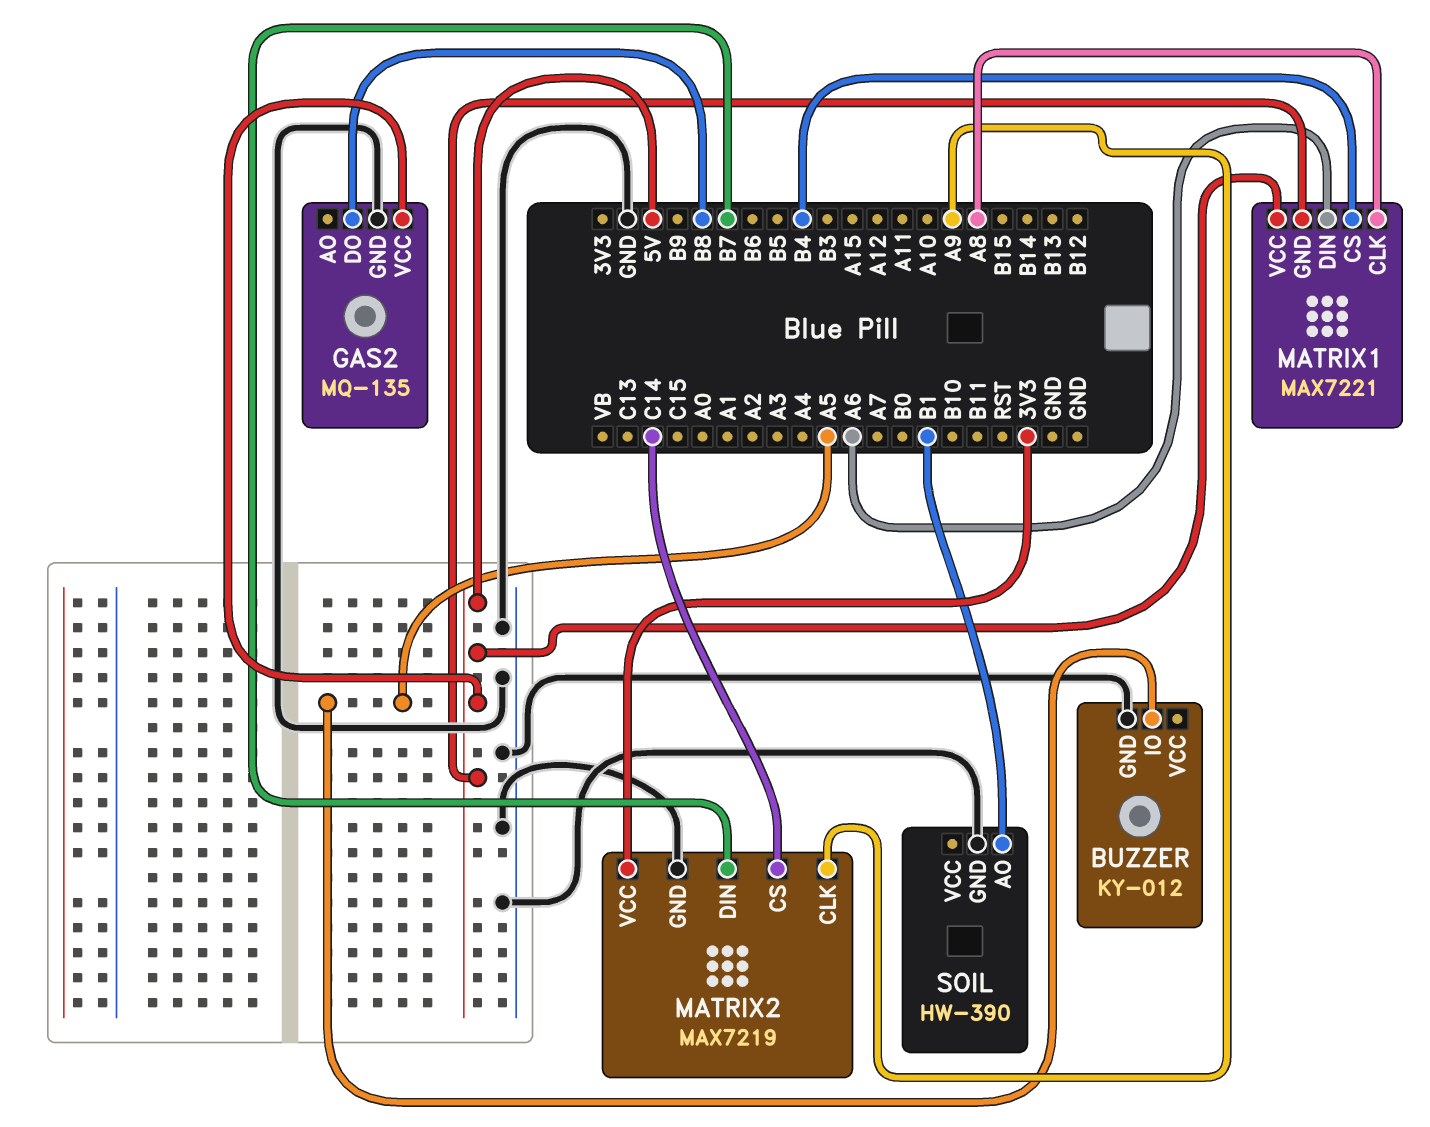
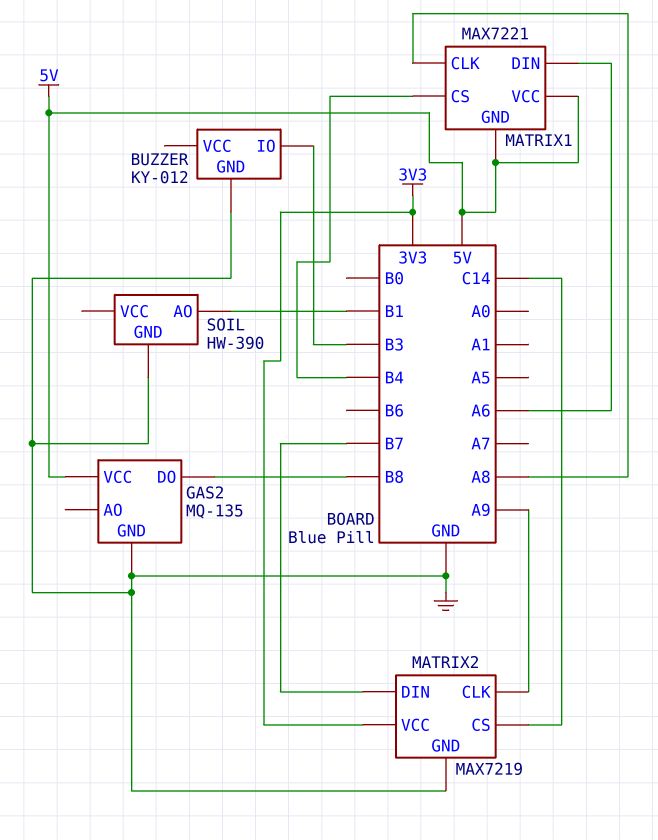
BUZZER pin IO: A5 -> B3

